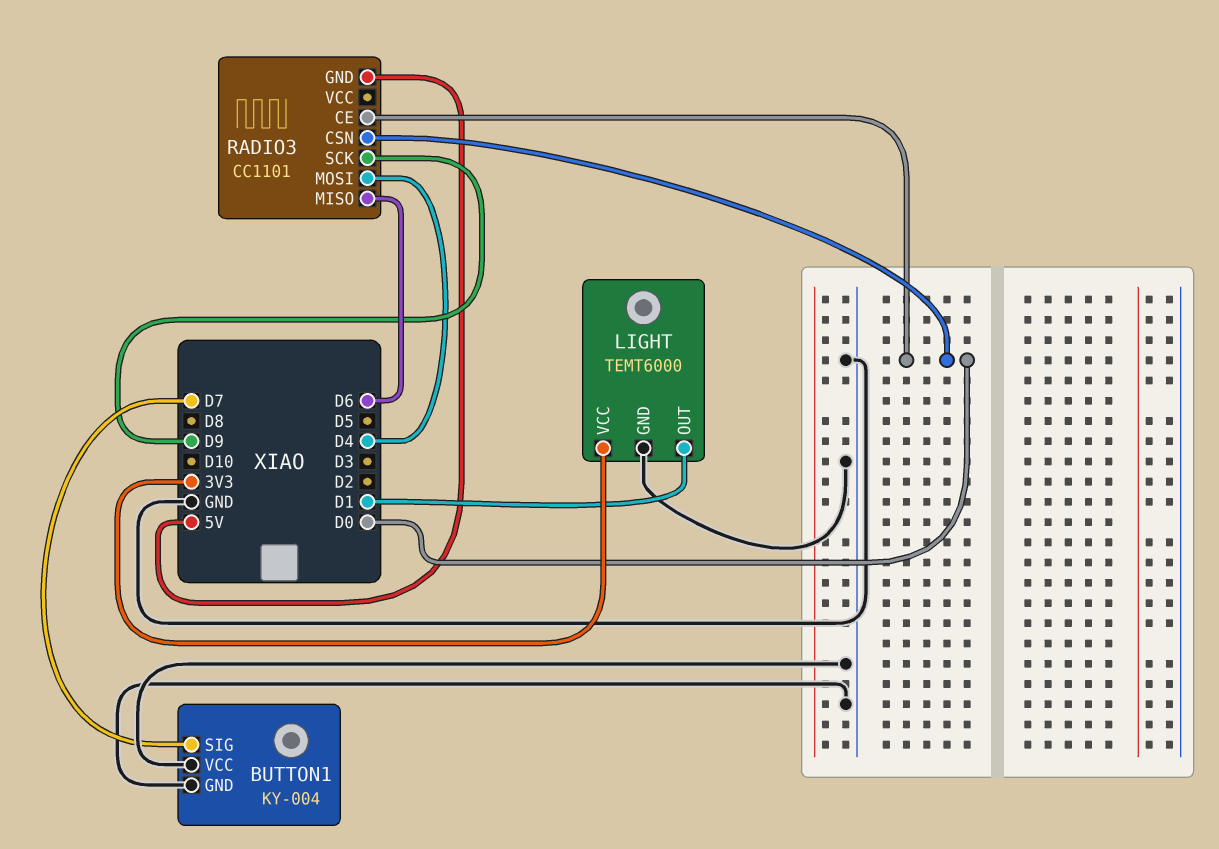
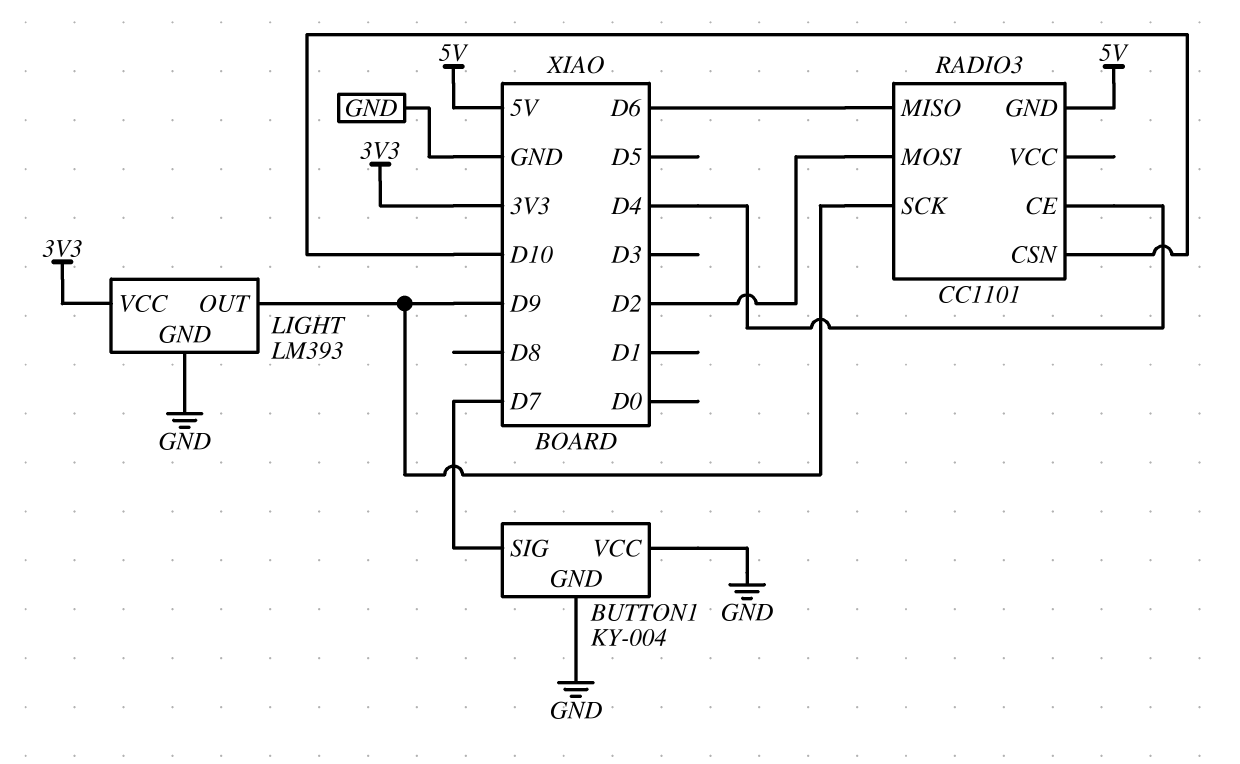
LIGHT: TEMT6000 -> LM393
LIGHT pin OUT: D1 -> D9
RADIO3 pin CE: D0 -> D4
RADIO3 pin CSN: D0 -> D10
RADIO3 pin MOSI: D4 -> D2

